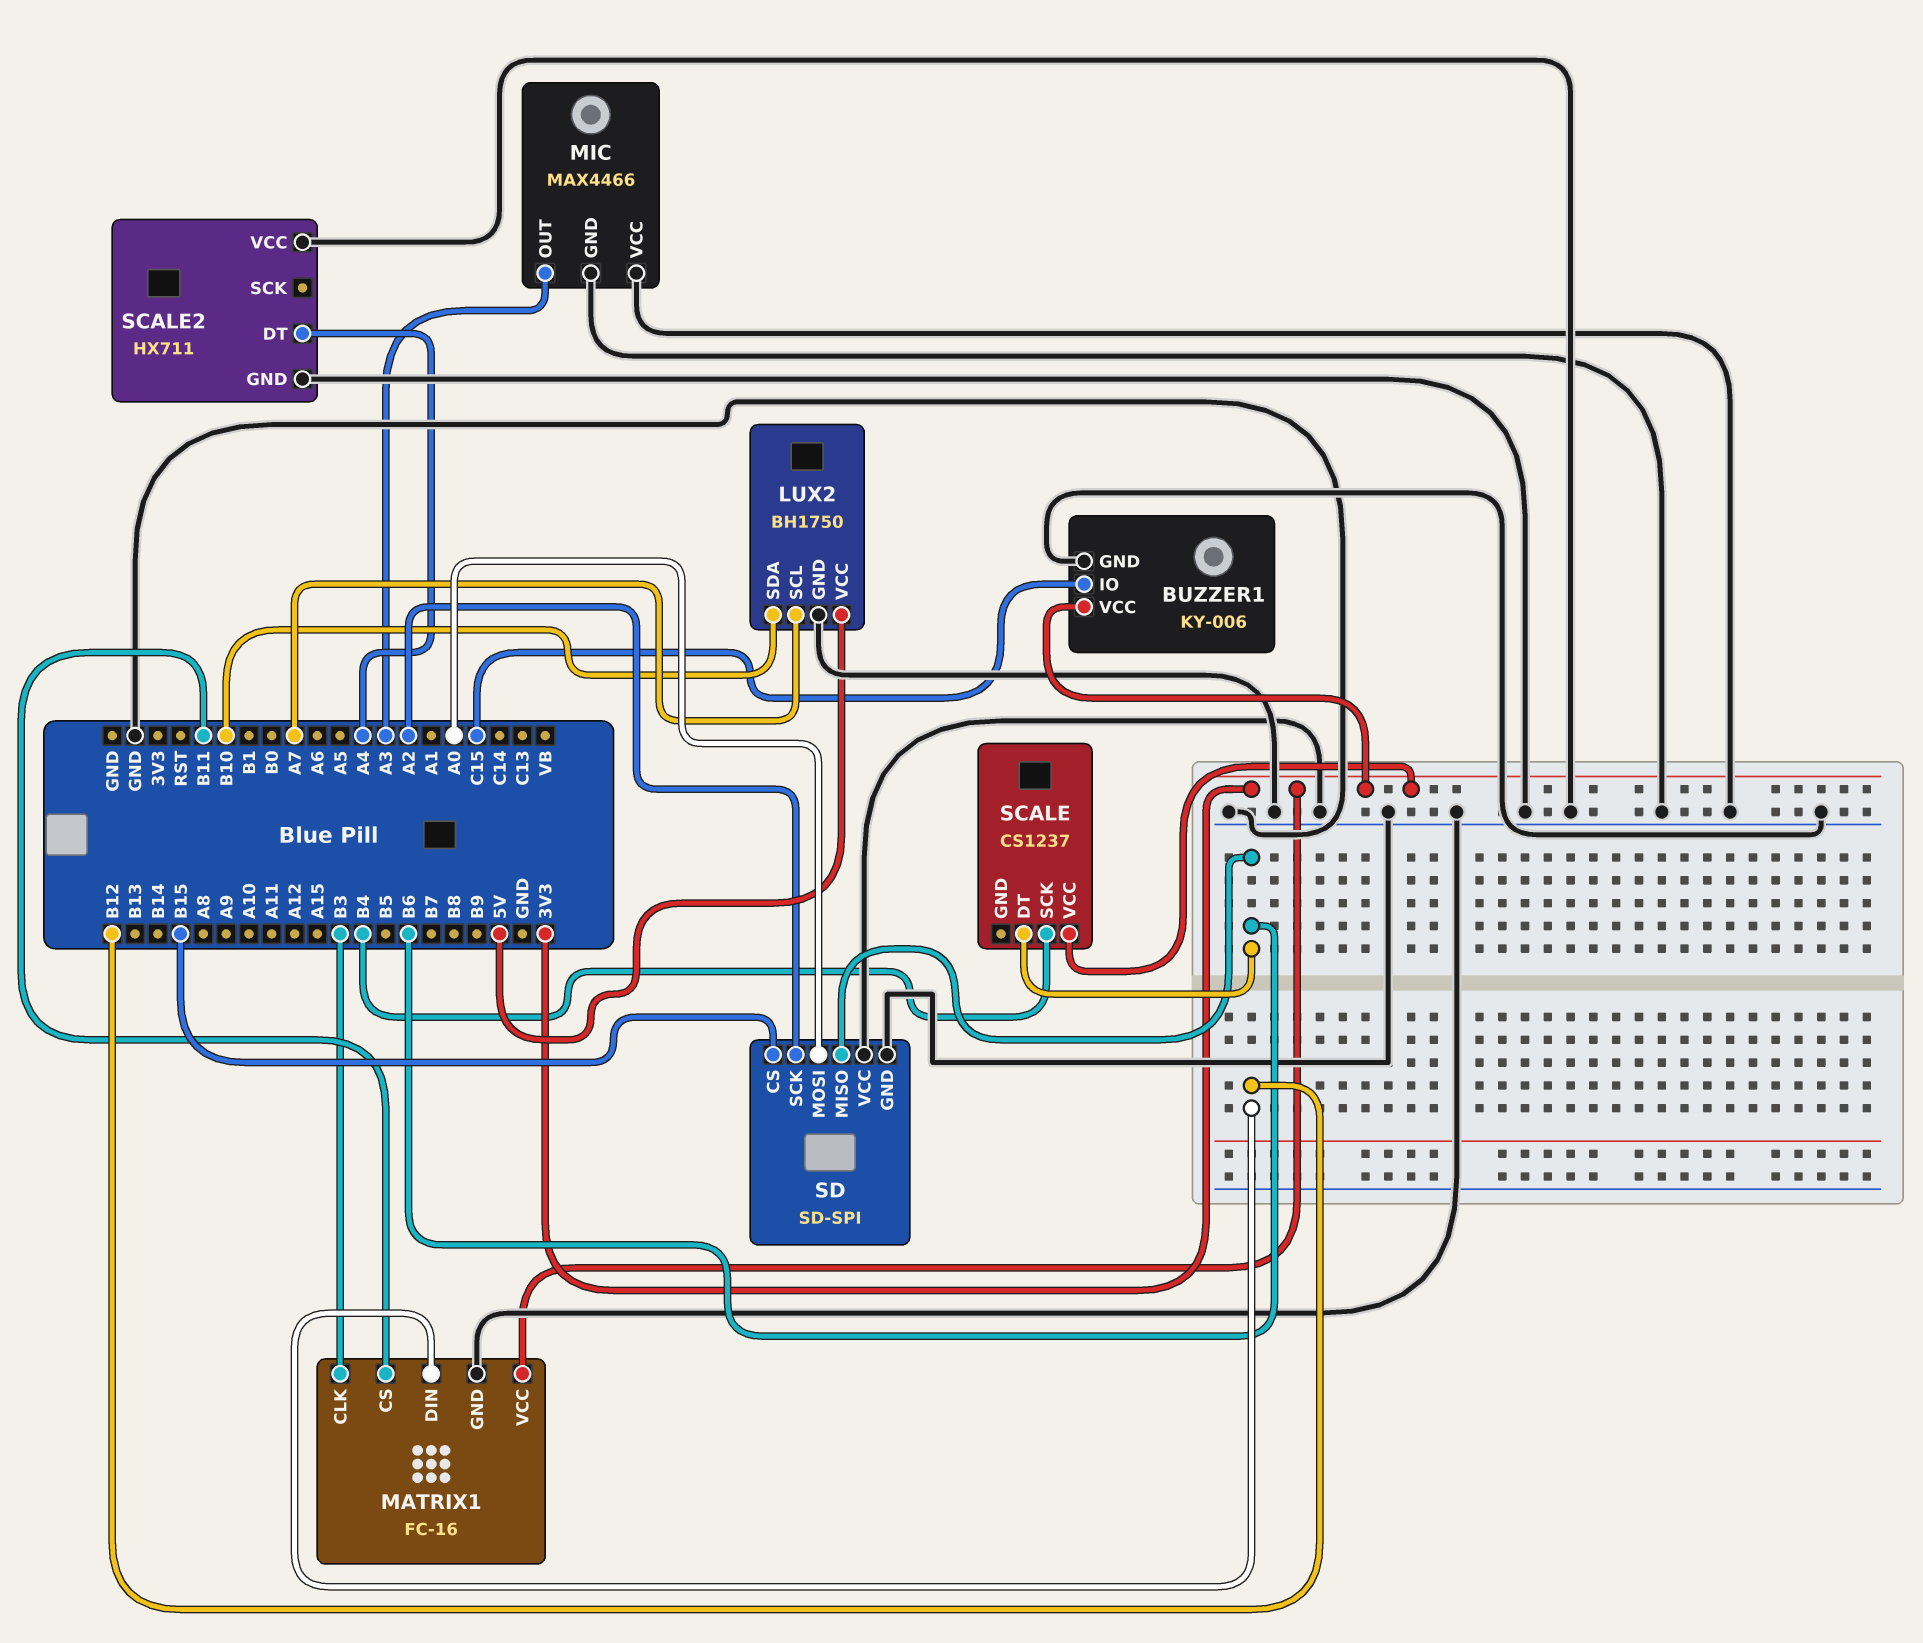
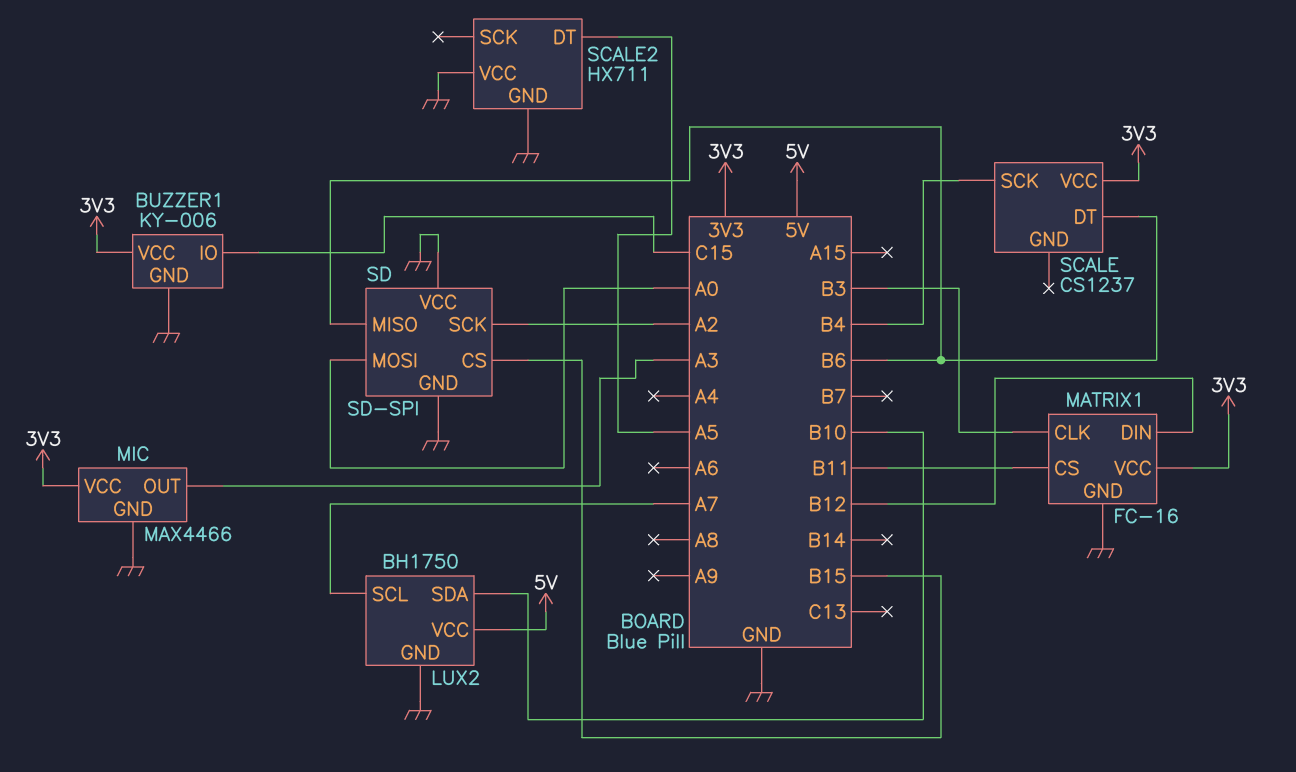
MIC pin VCC: GND -> 3V3
SCALE2 pin DT: A4 -> A5

